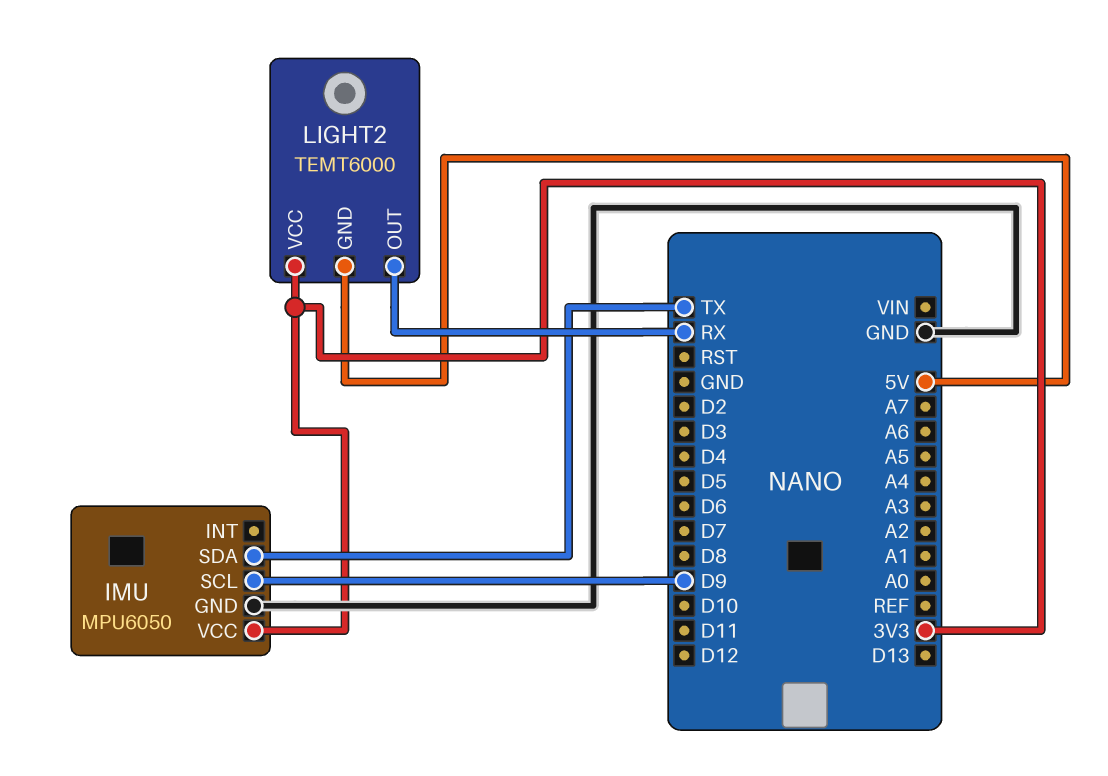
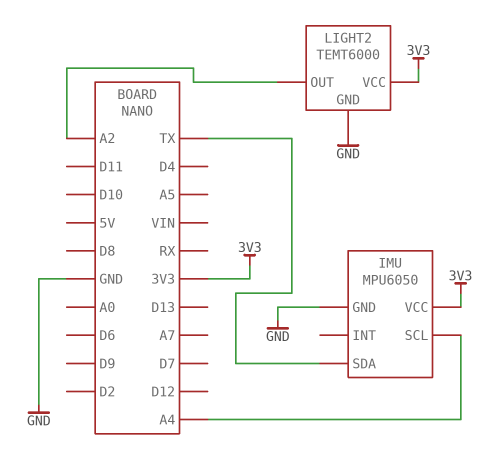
IMU pin SCL: D9 -> A4
LIGHT2 pin GND: 5V -> GND
LIGHT2 pin OUT: RX -> A2

